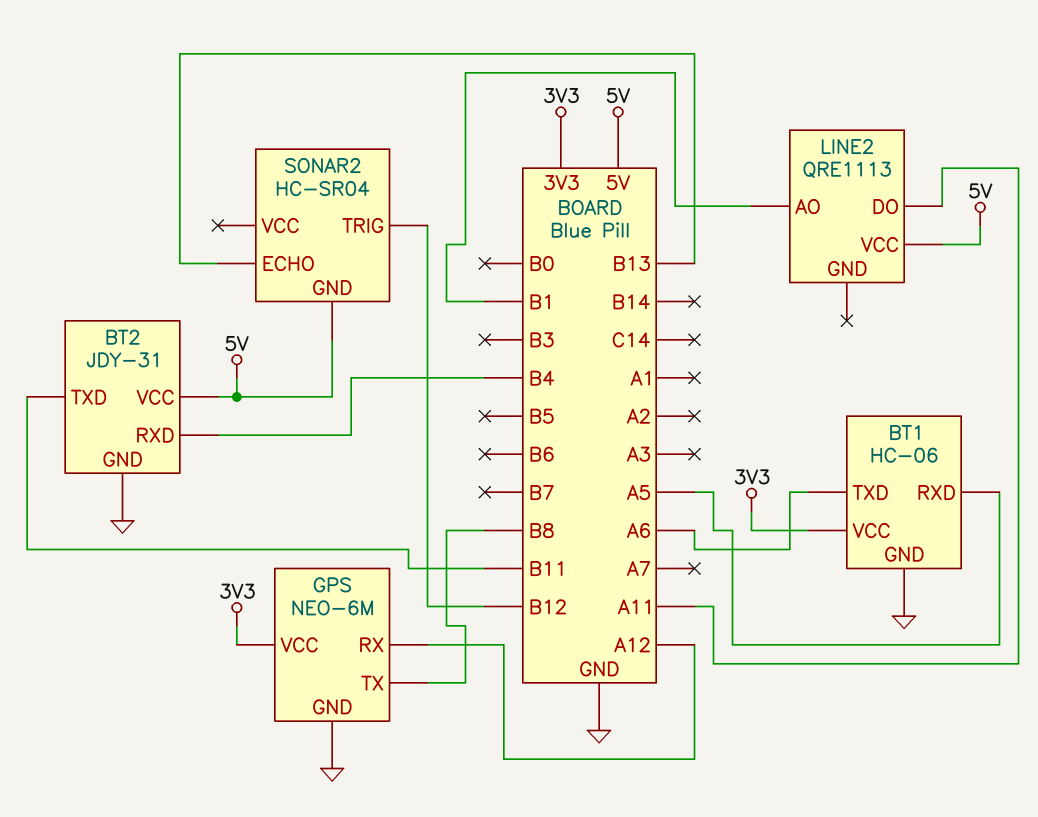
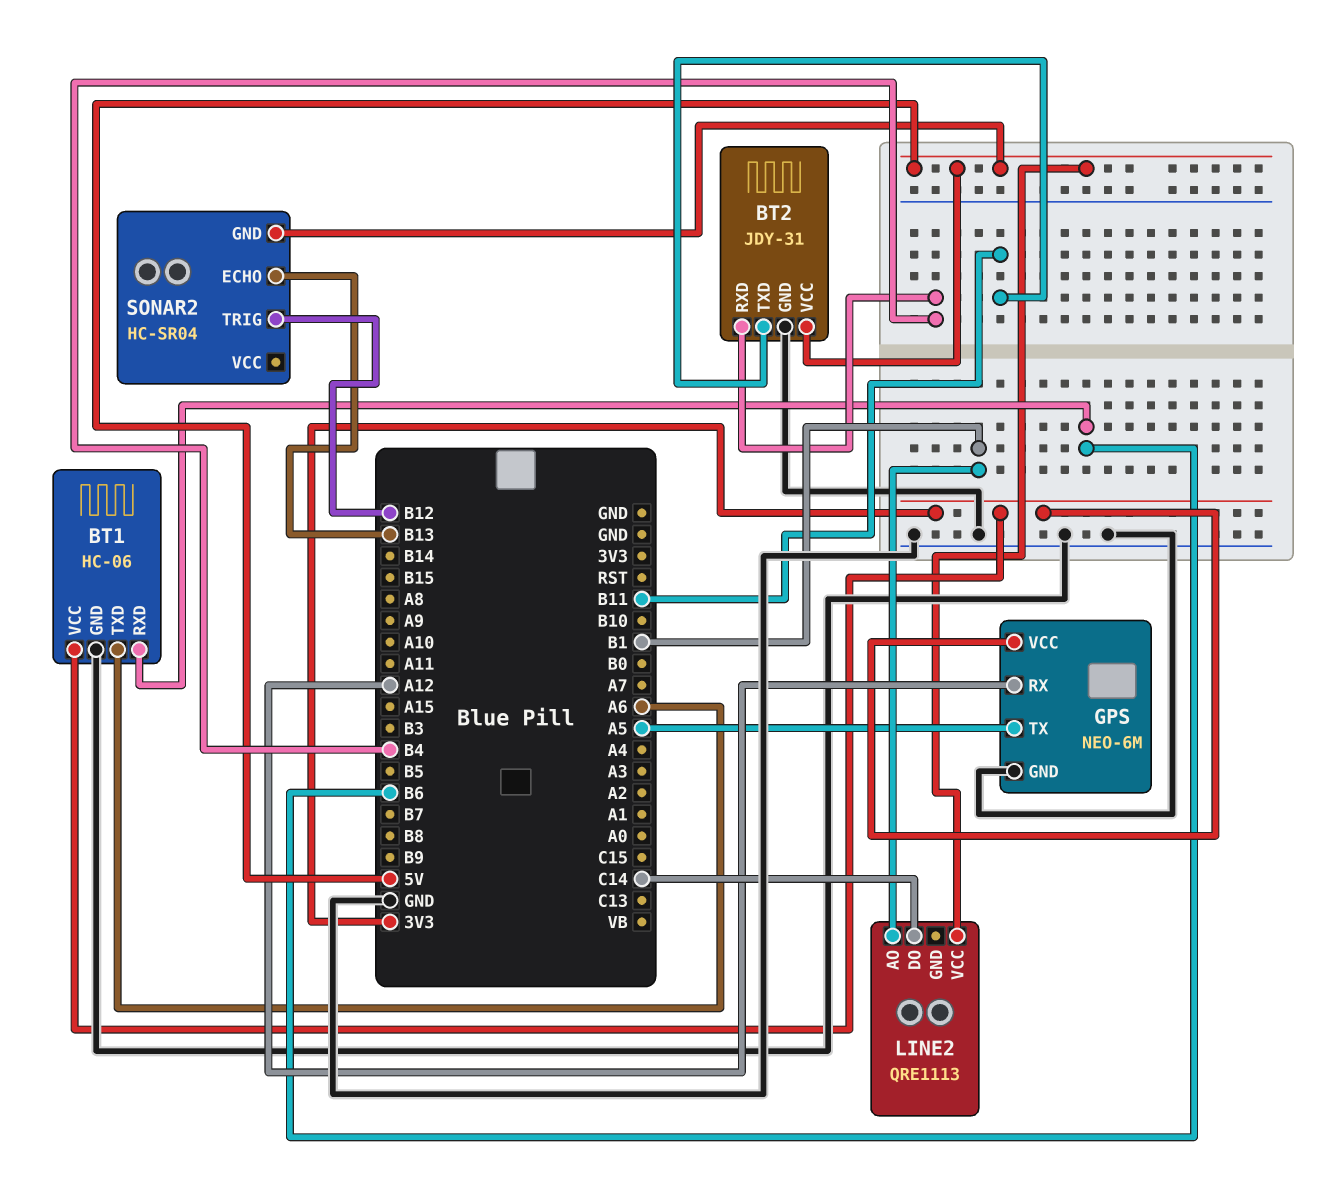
BT1 pin RXD: A5 -> B6
GPS pin TX: B8 -> A5
LINE2 pin DO: A11 -> C14

